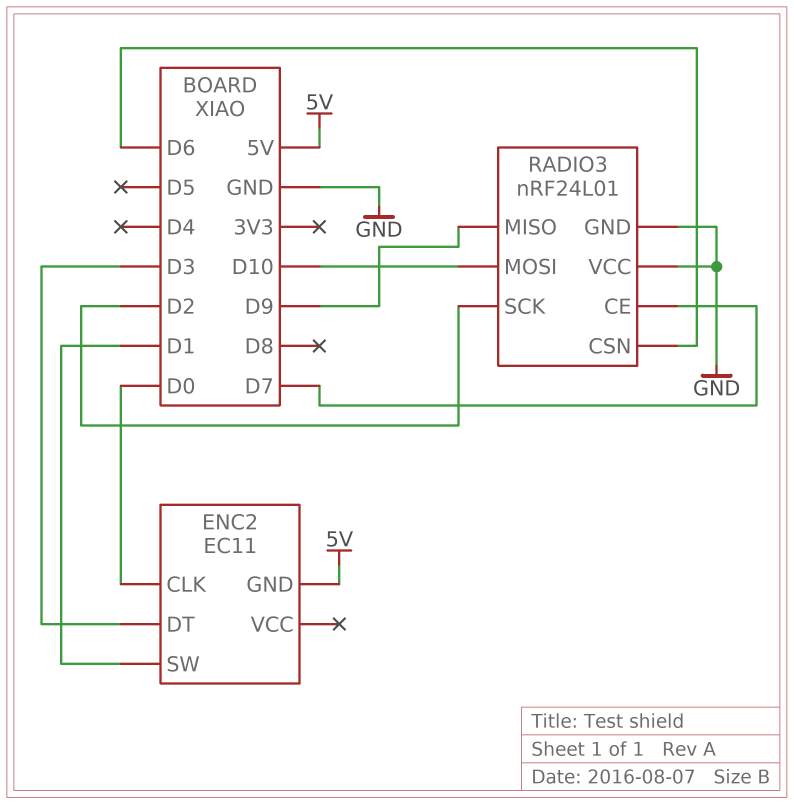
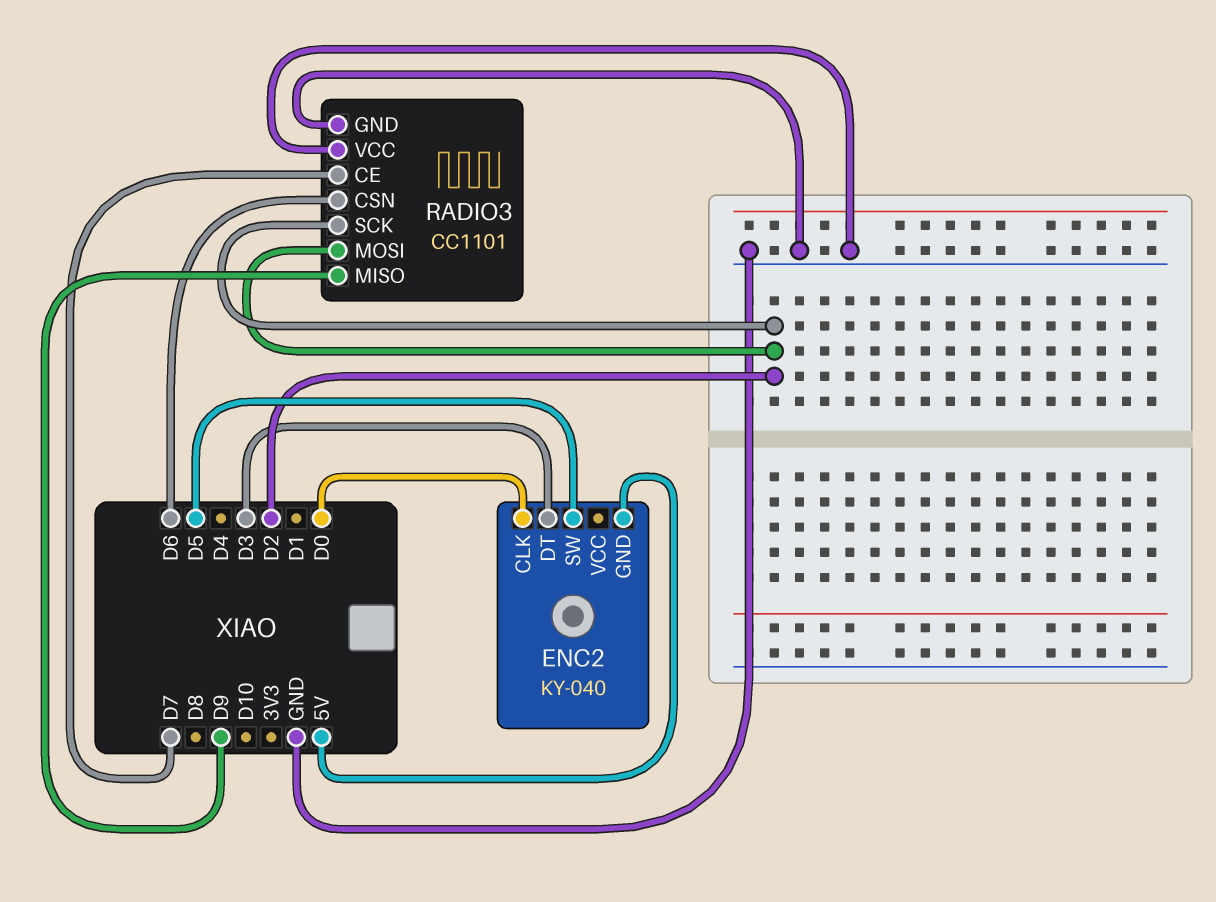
ENC2: EC11 -> KY-040
ENC2 pin SW: D1 -> D5
RADIO3: nRF24L01 -> CC1101
RADIO3 pin MOSI: D10 -> D2

